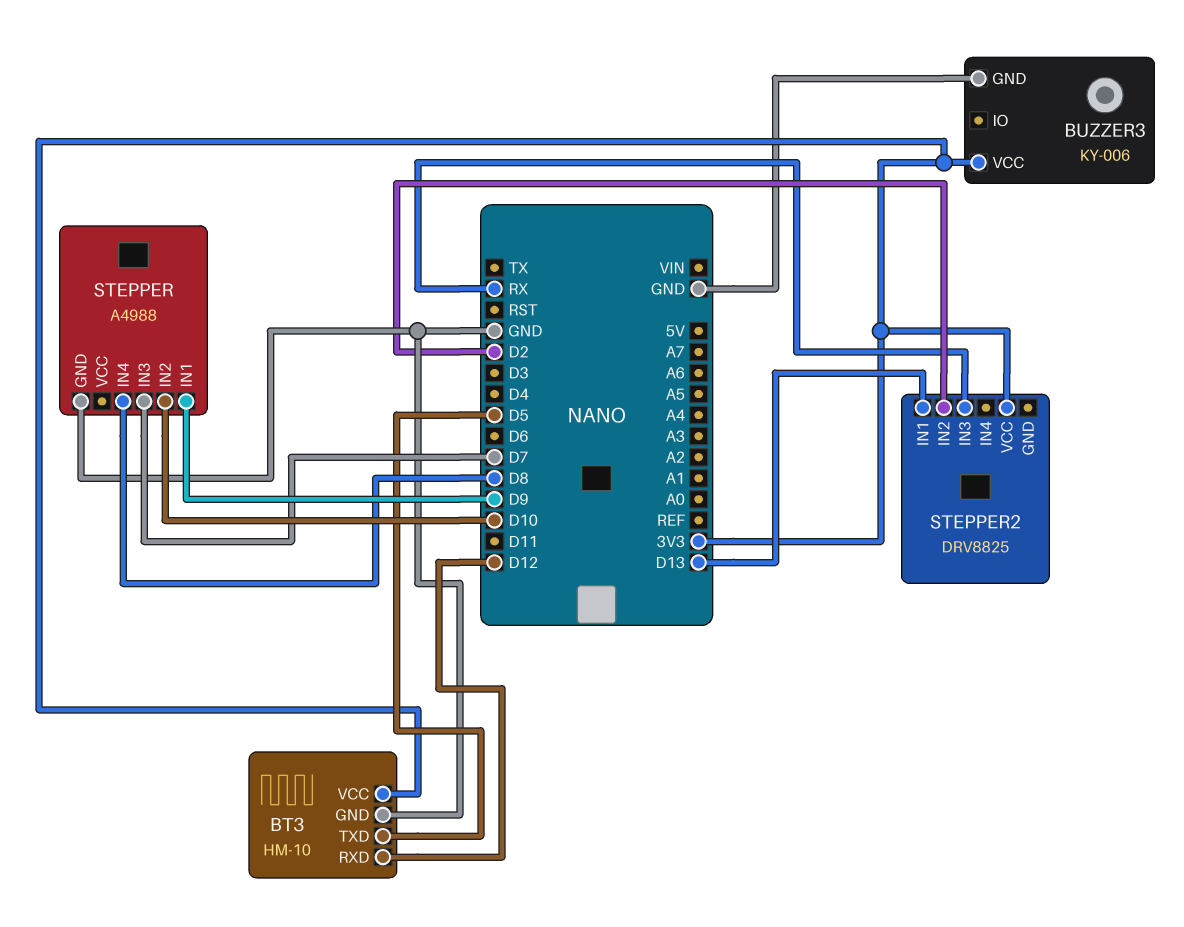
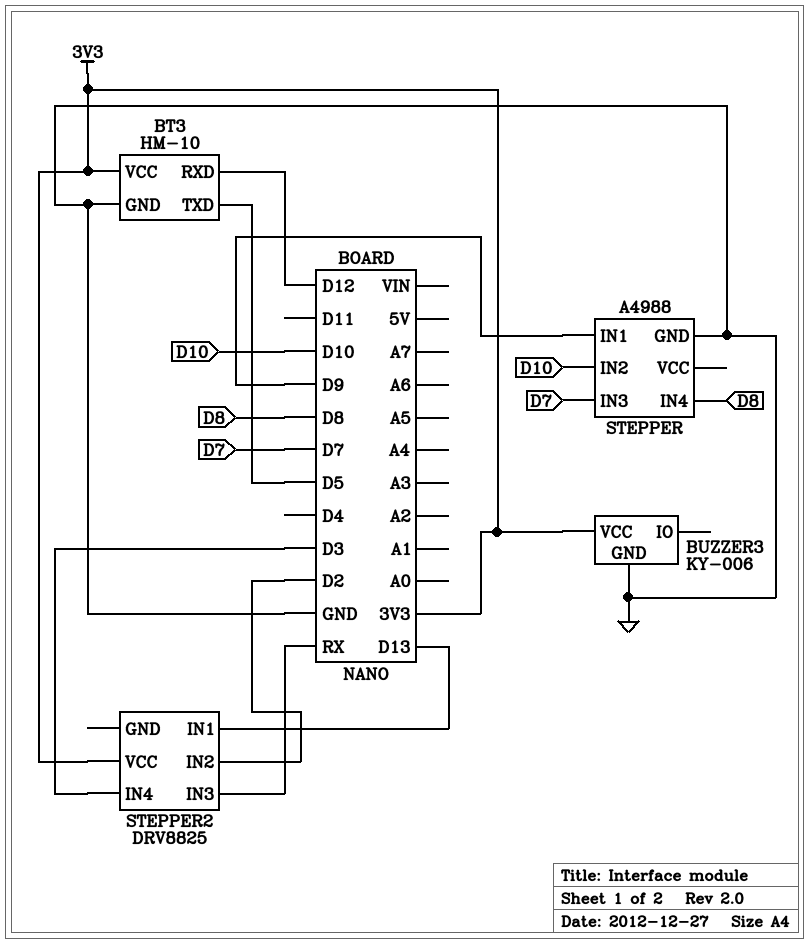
STEPPER2 pin IN4: none -> D3

